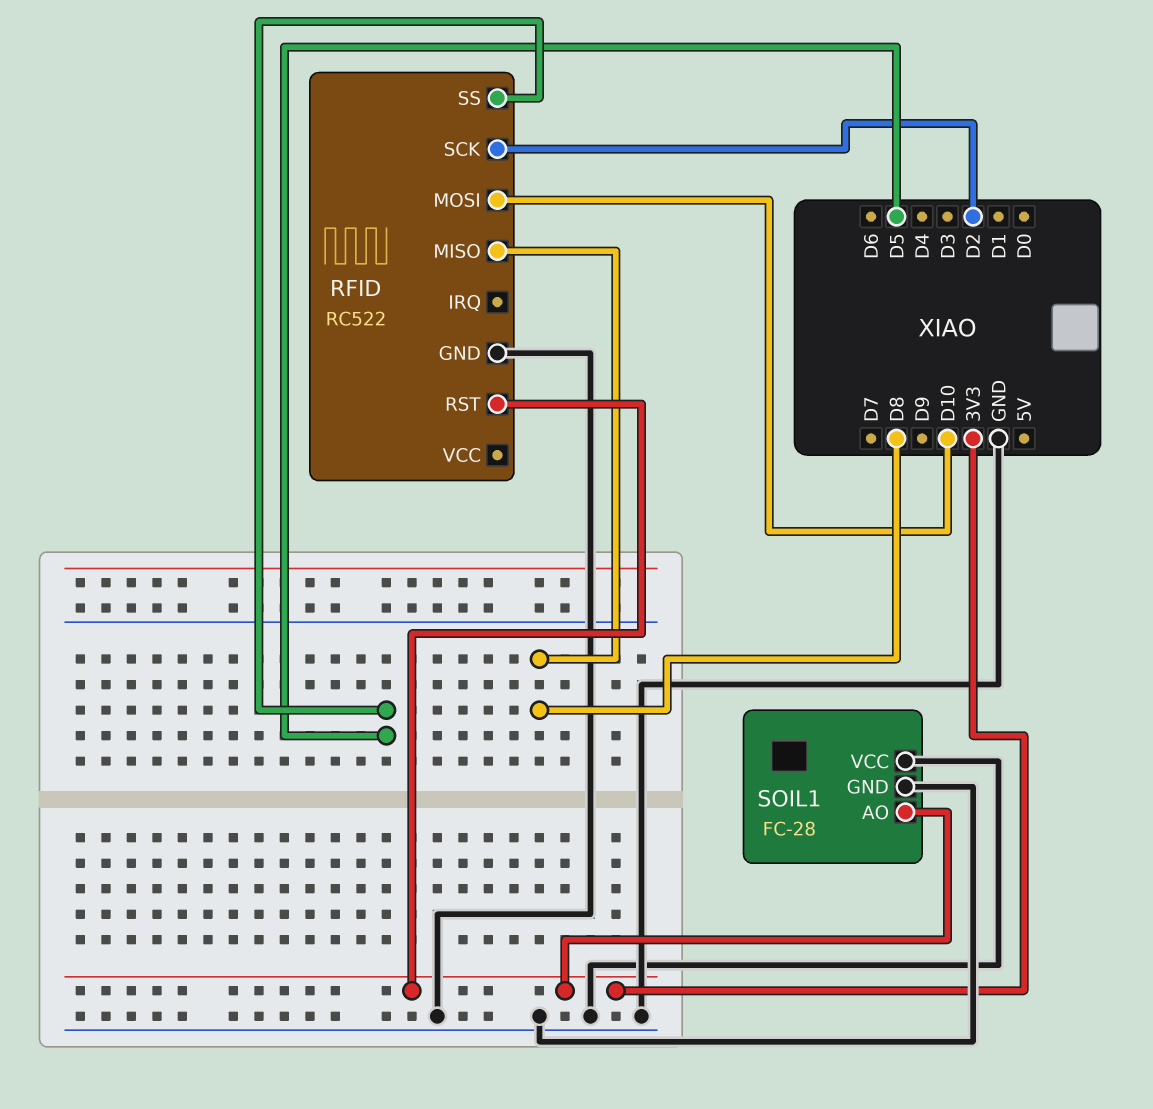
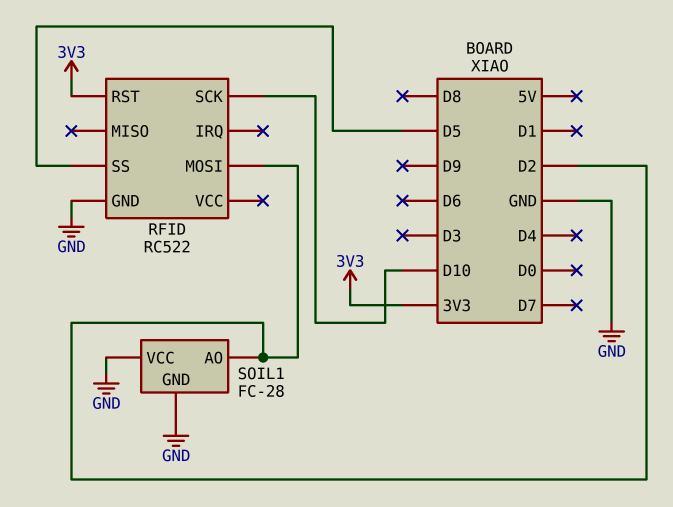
RFID pin MISO: D8 -> none
RFID pin MOSI: D10 -> D2
RFID pin SCK: D2 -> D10
SOIL1 pin AO: 3V3 -> D2

